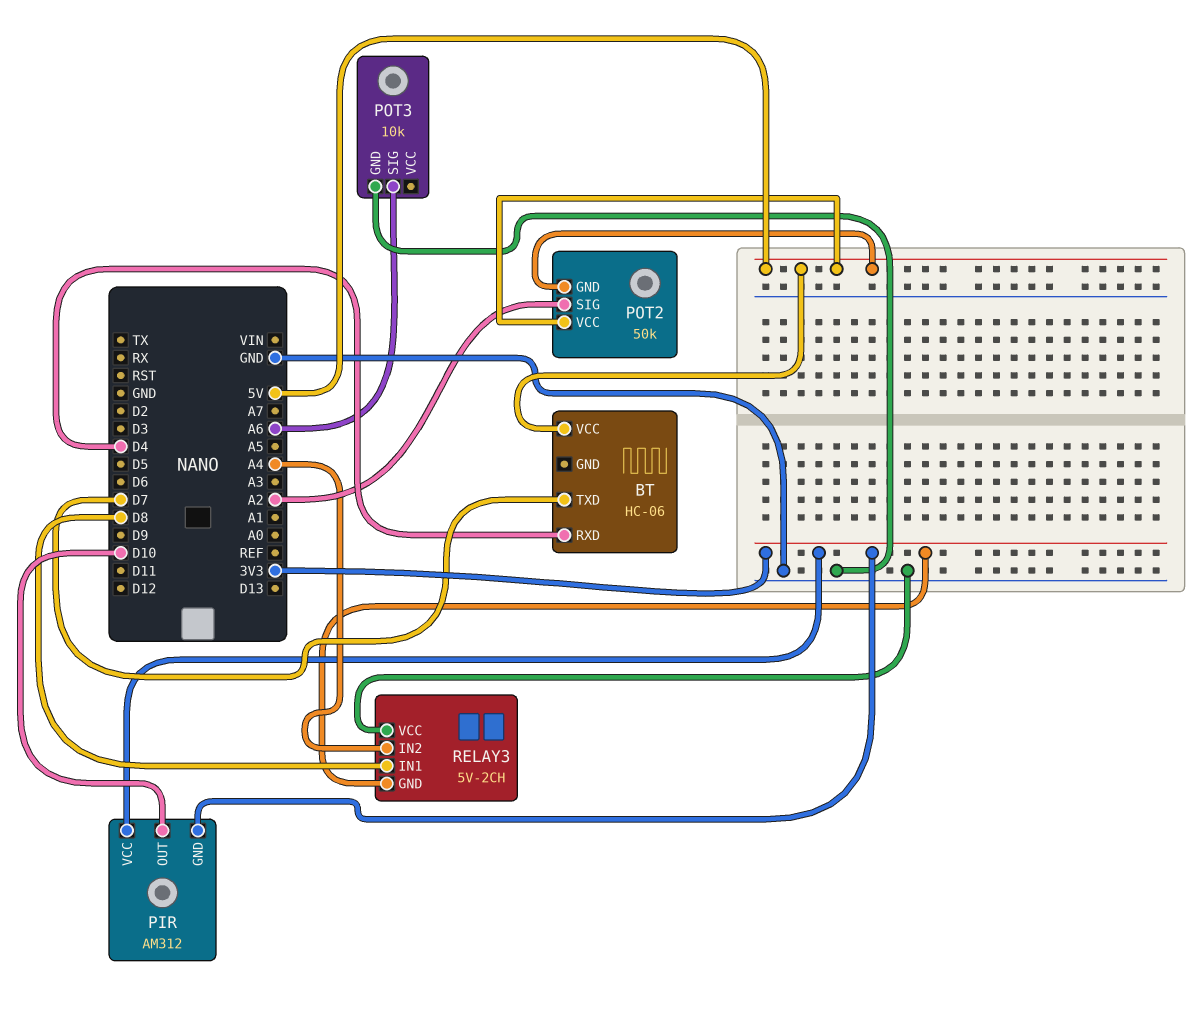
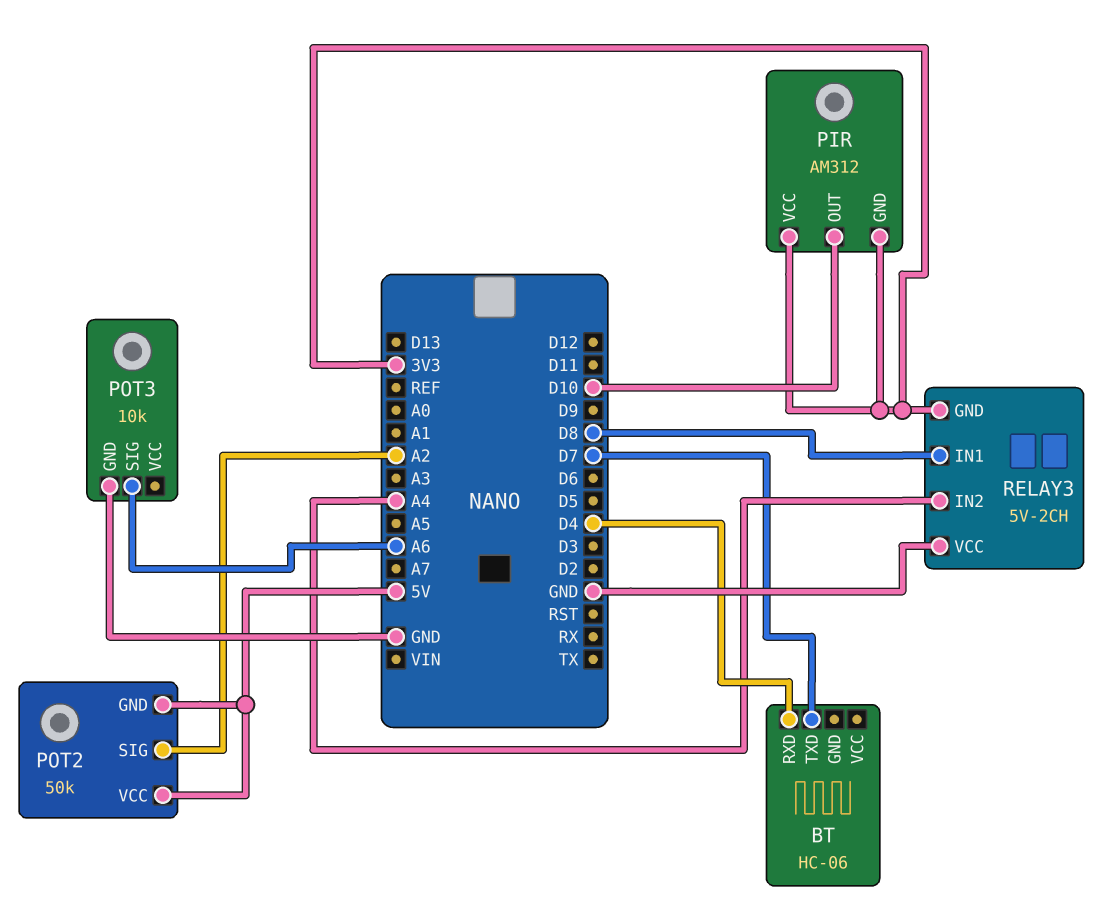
BT pin VCC: 5V -> none

